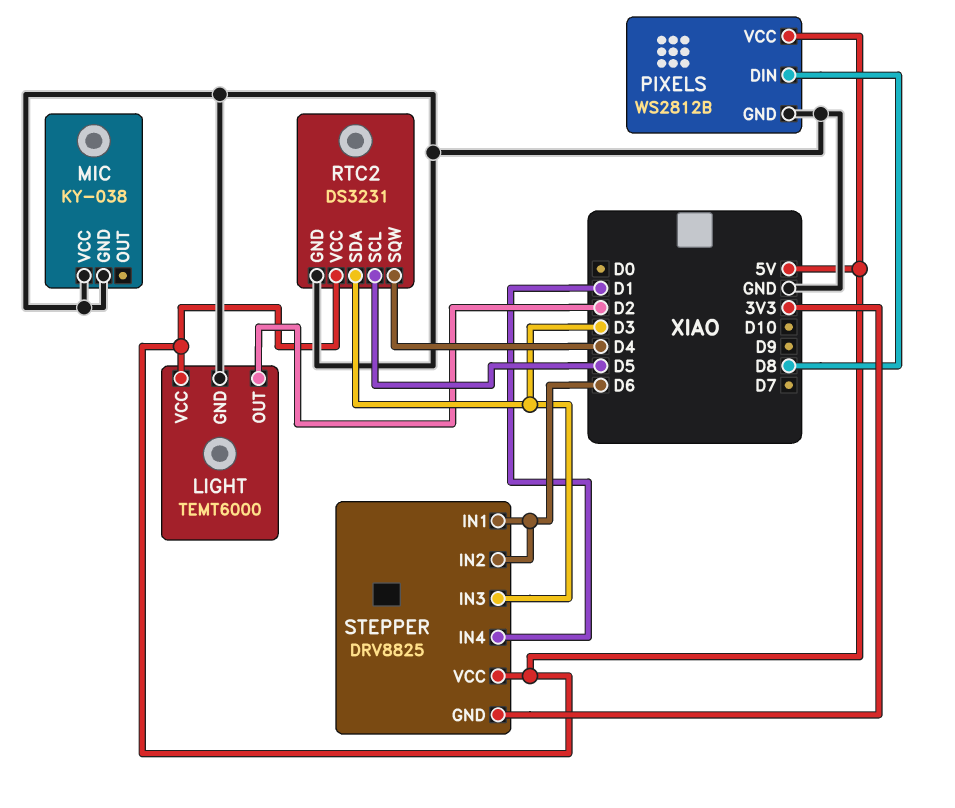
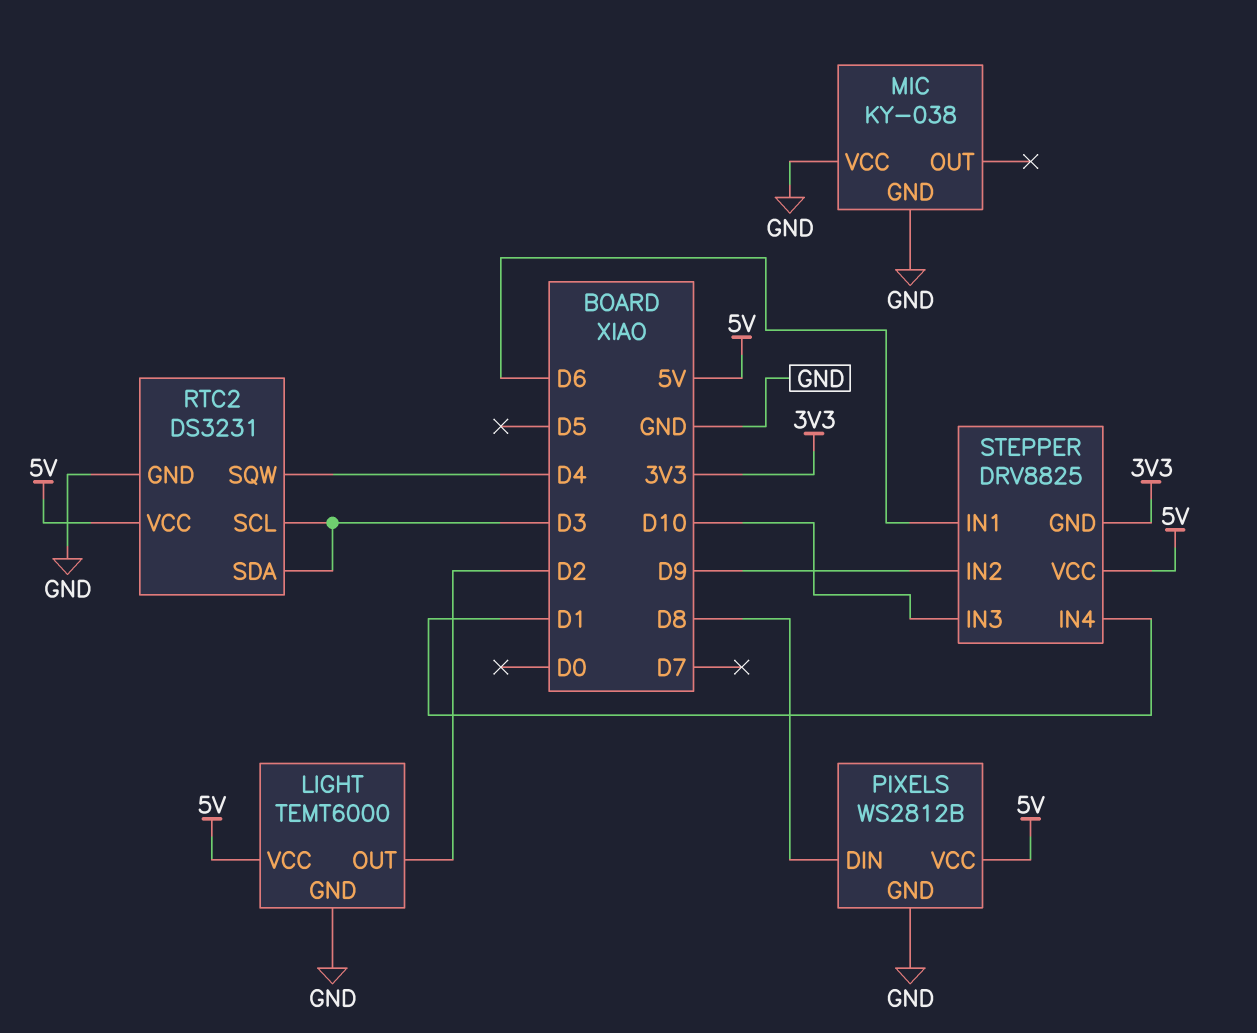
RTC2 pin SCL: D5 -> D3
STEPPER pin IN2: D6 -> D9
STEPPER pin IN3: D3 -> D10

